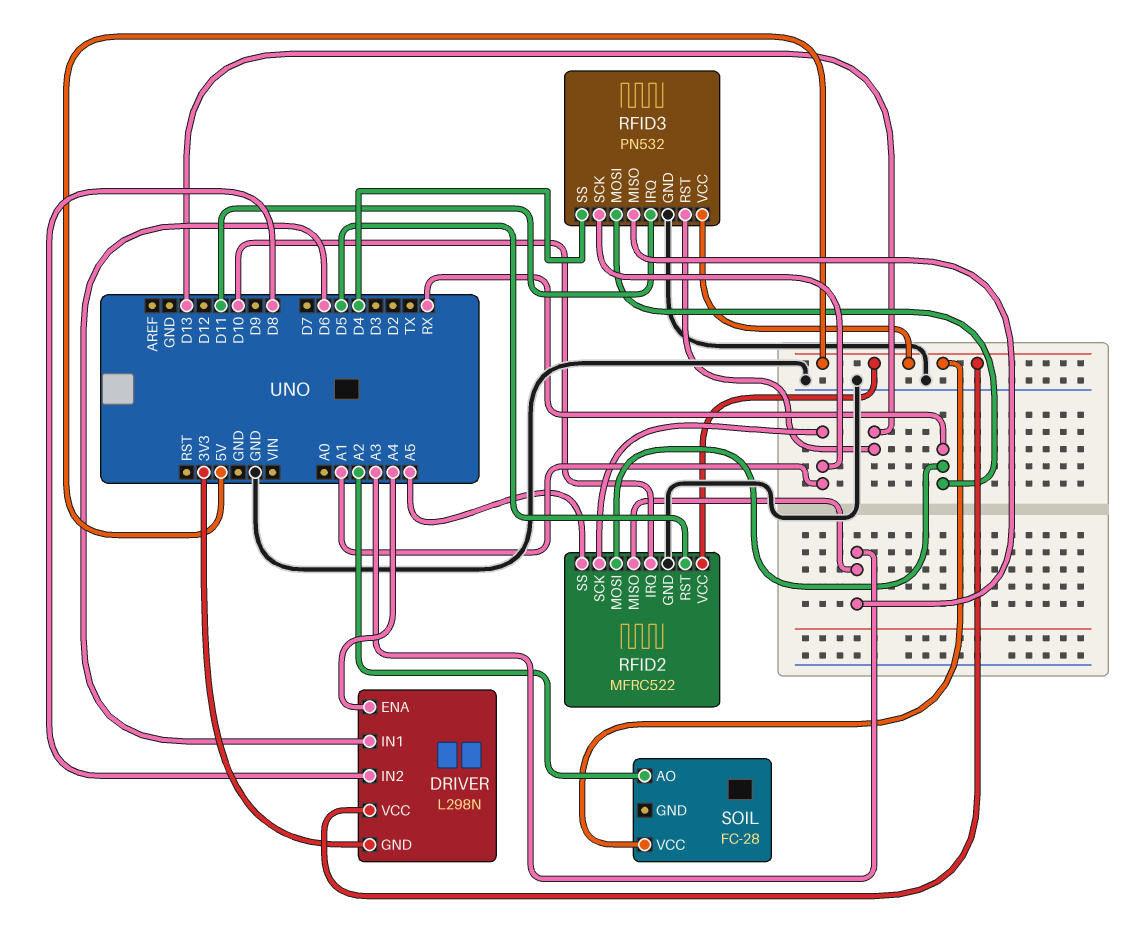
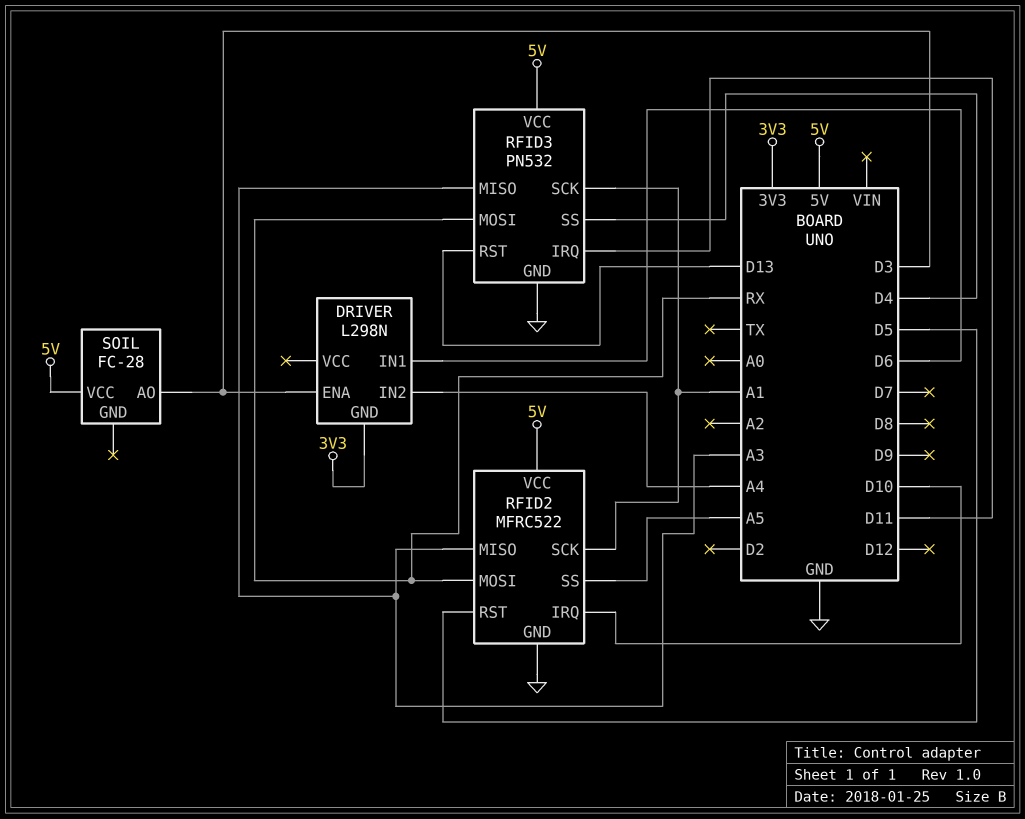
DRIVER pin ENA: A4 -> D3
DRIVER pin IN2: D8 -> A4
DRIVER pin VCC: 5V -> none
SOIL pin AO: A2 -> D3

